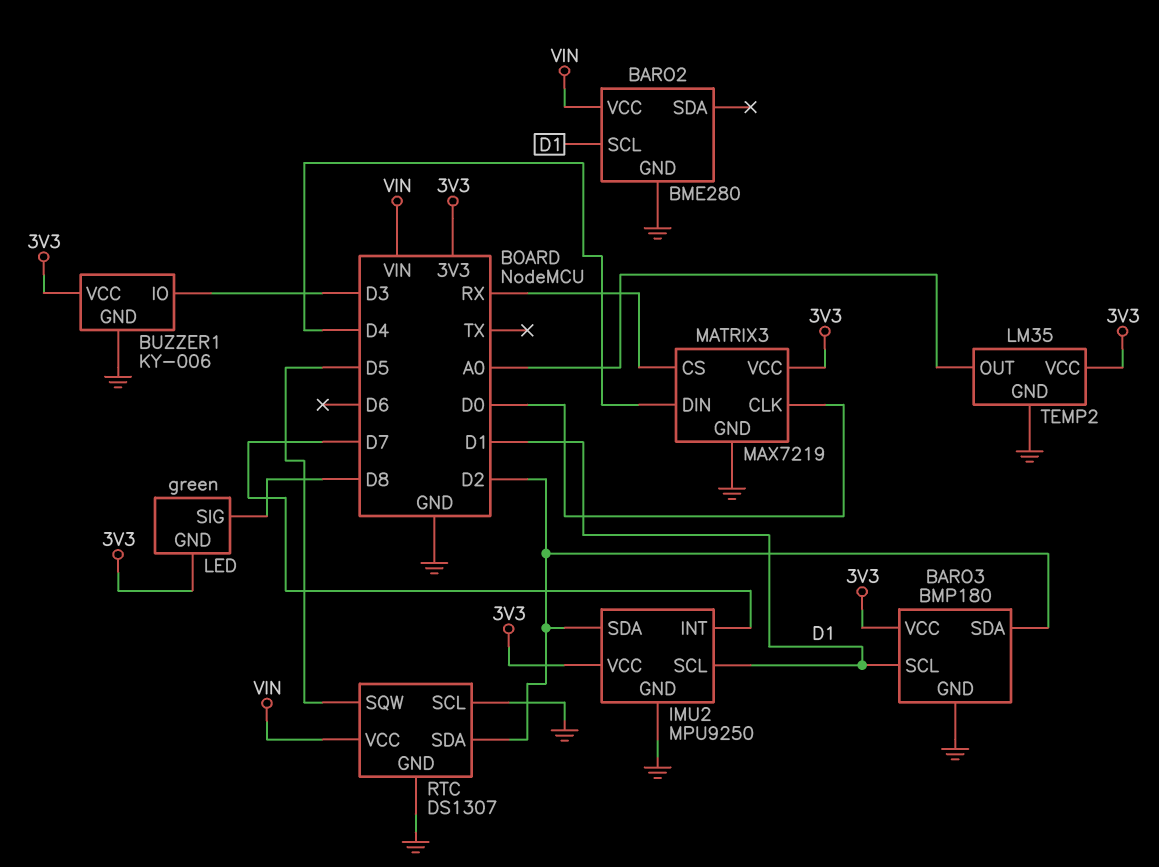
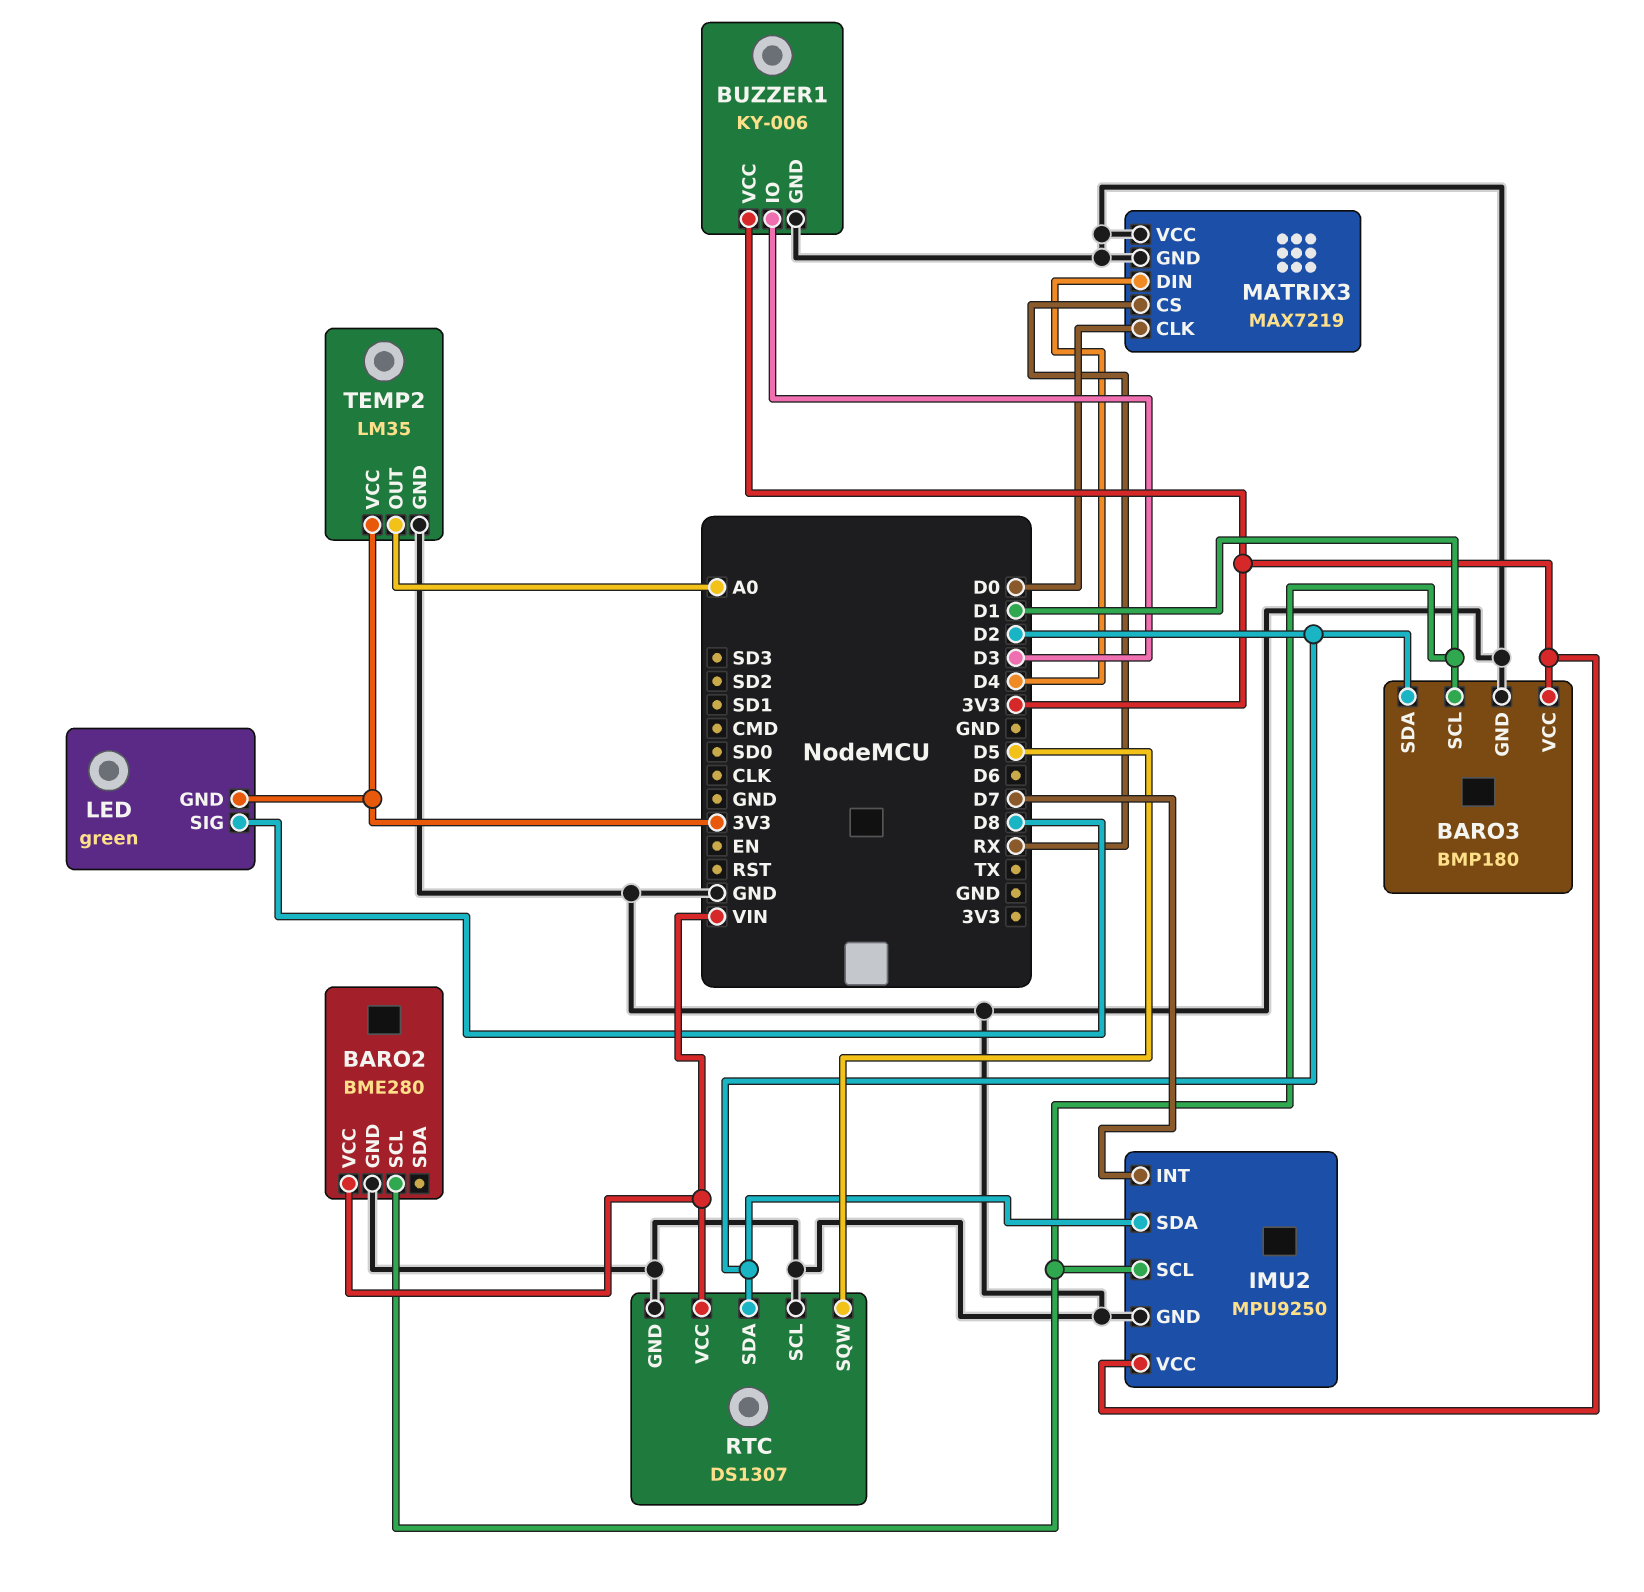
MATRIX3 pin VCC: 3V3 -> GND

